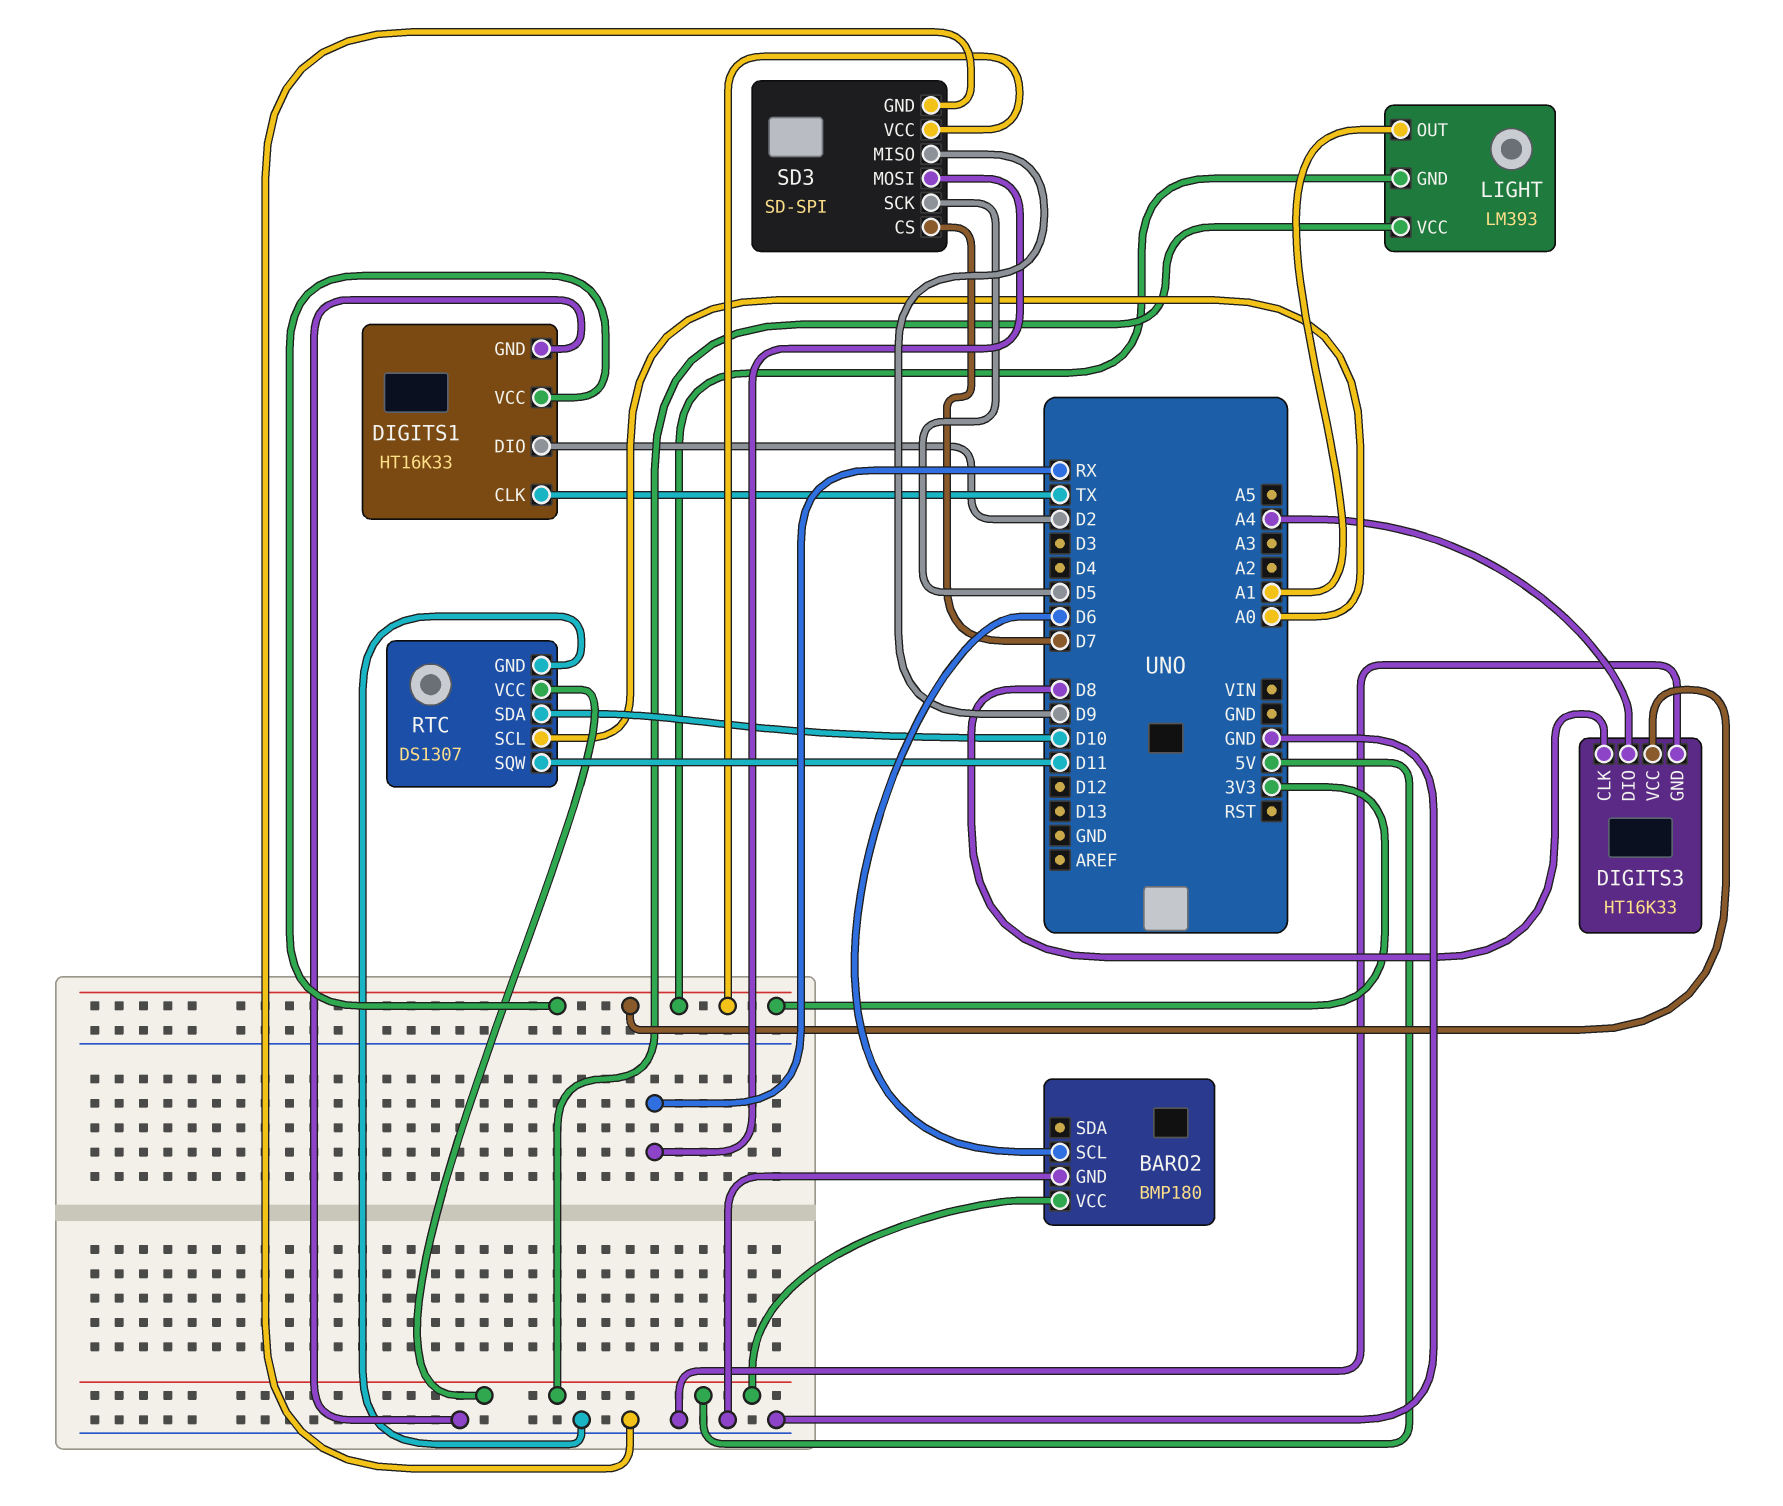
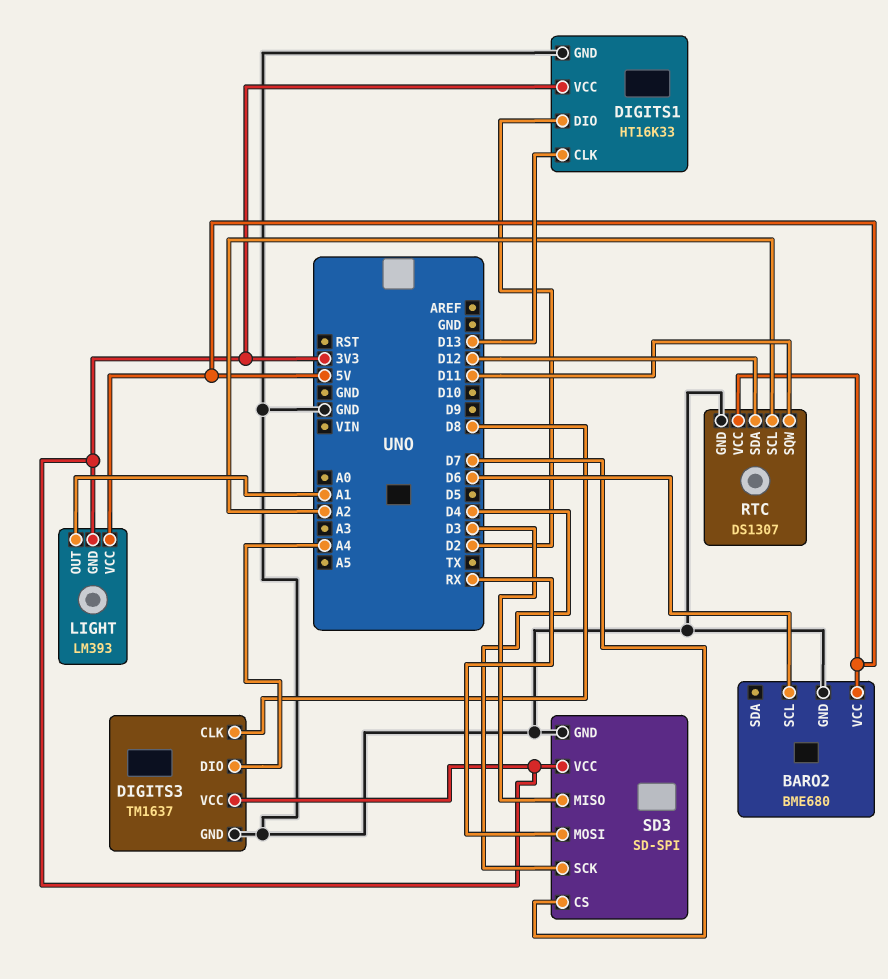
BARO2: BMP180 -> BME680
DIGITS1 pin CLK: TX -> D13
DIGITS3: HT16K33 -> TM1637
RTC pin SCL: A0 -> A2
RTC pin SDA: D10 -> D12
SD3 pin MISO: D9 -> D3
SD3 pin SCK: D5 -> D4

